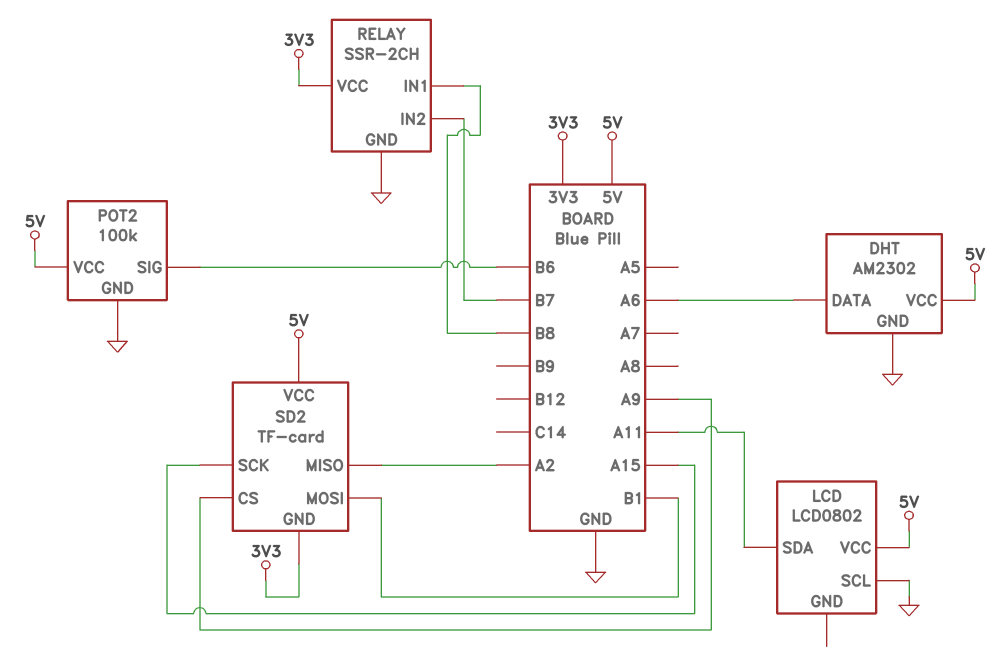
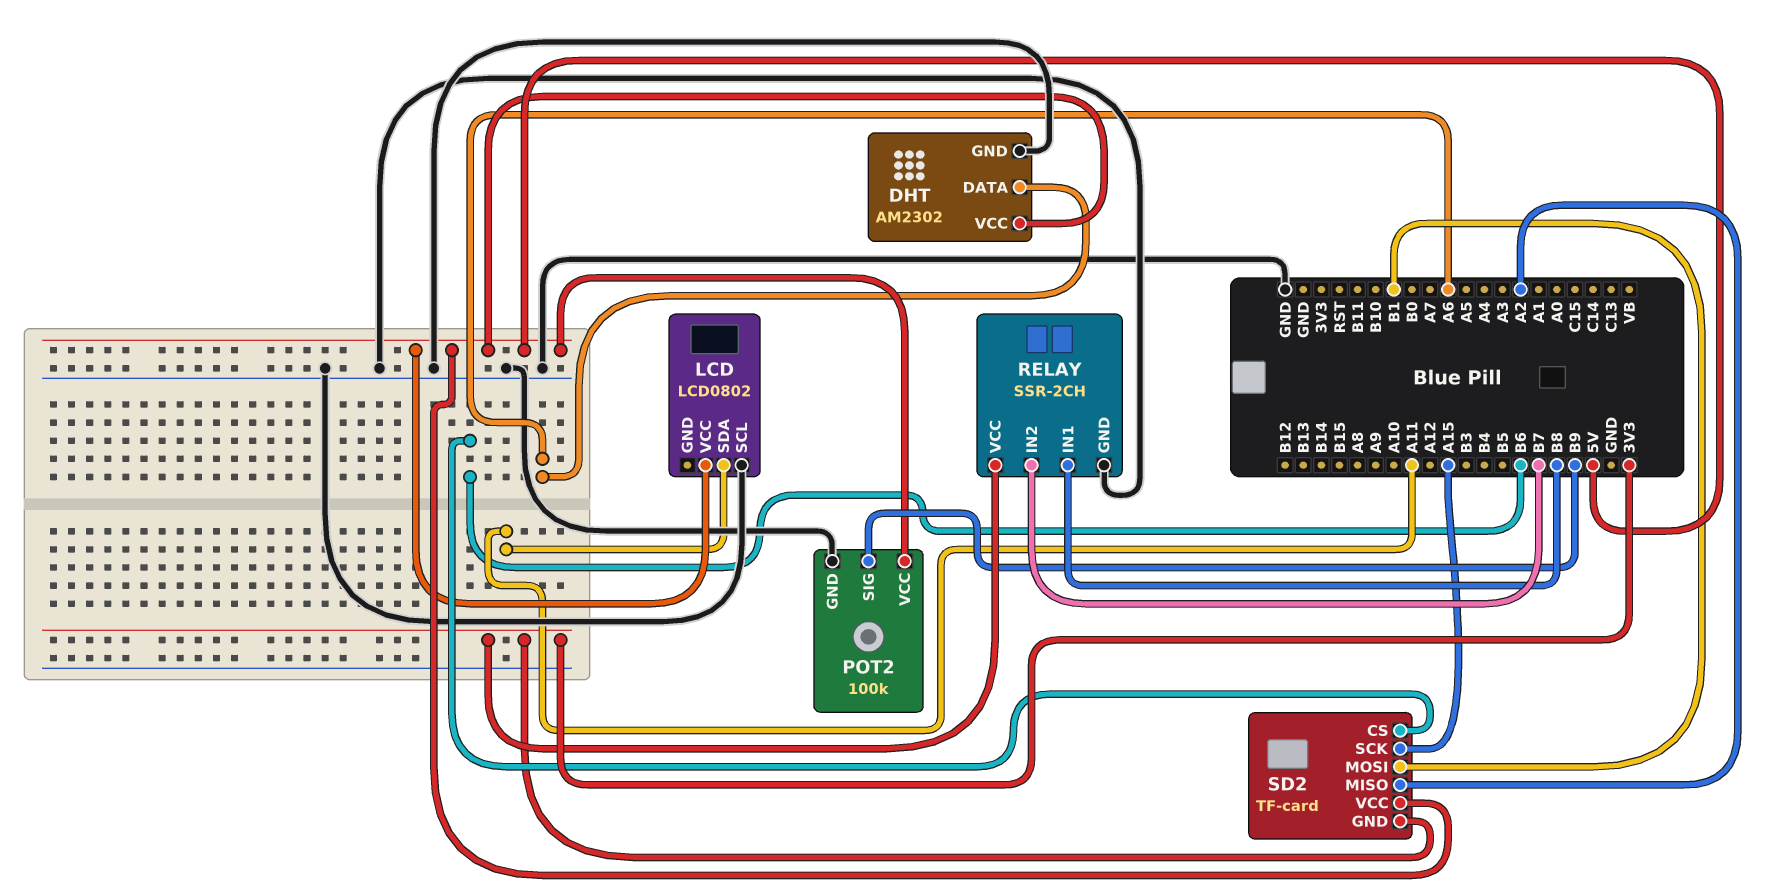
POT2 pin SIG: B6 -> B9
SD2 pin CS: A9 -> B6

